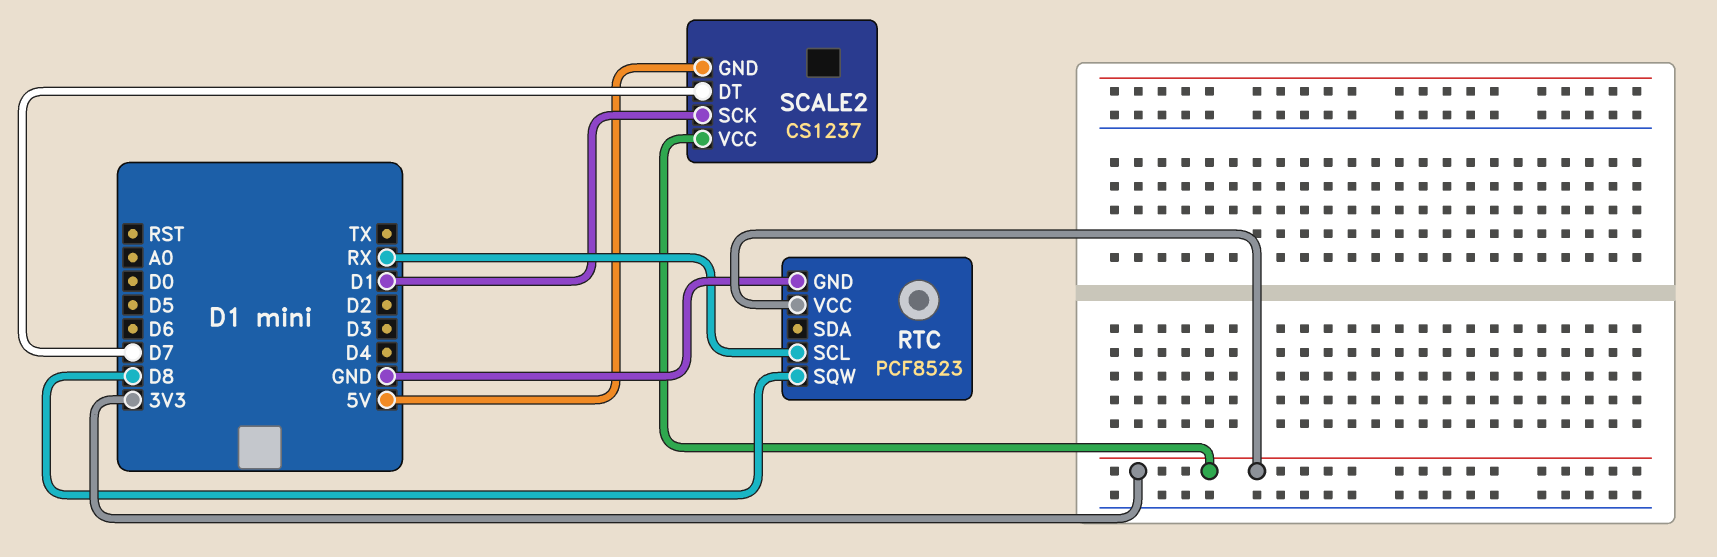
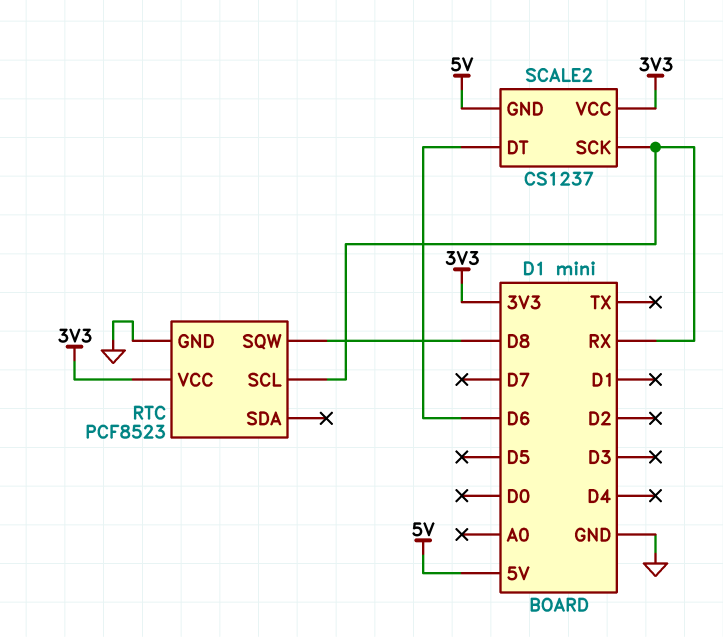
SCALE2 pin DT: D7 -> D6
SCALE2 pin SCK: D1 -> RX

